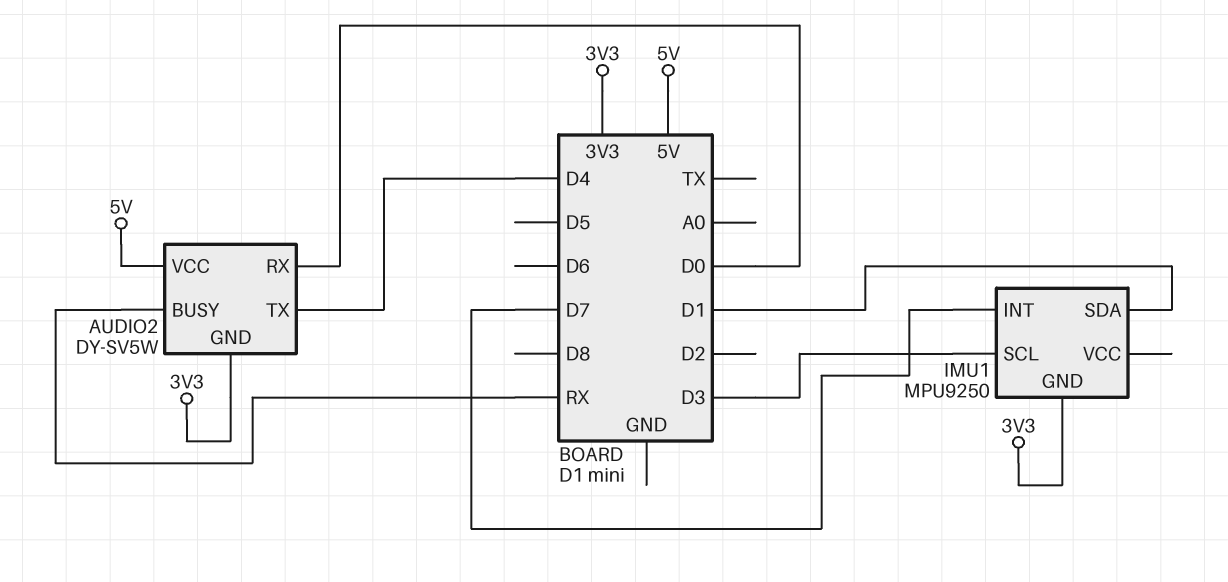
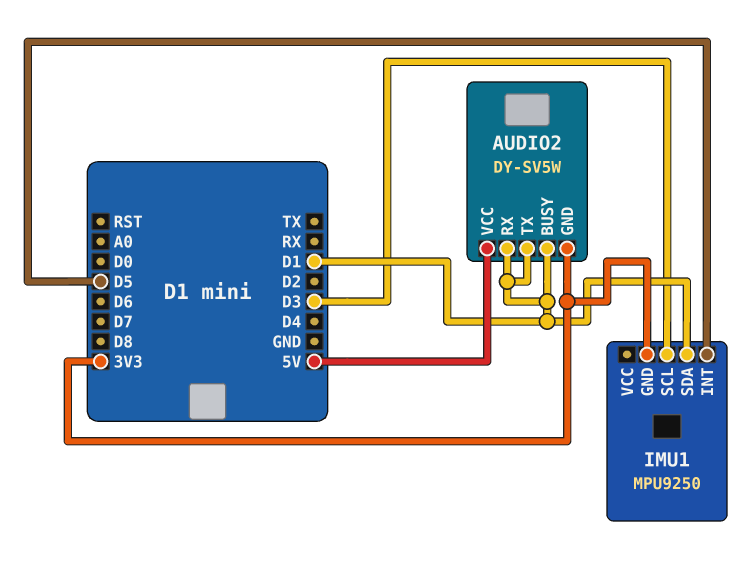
AUDIO2 pin BUSY: RX -> D1
AUDIO2 pin RX: D0 -> D1
AUDIO2 pin TX: D4 -> D1
IMU1 pin INT: D7 -> D5

